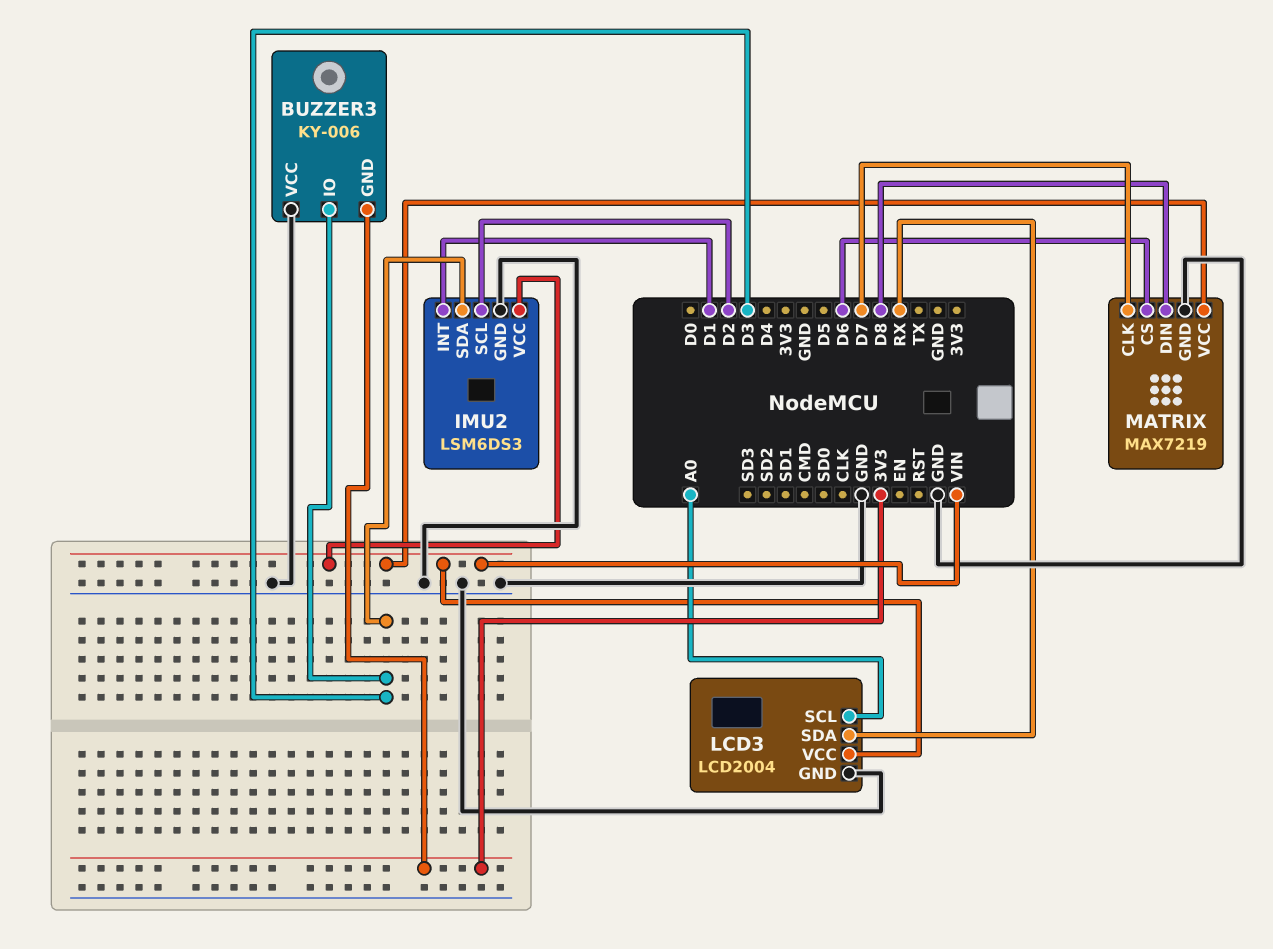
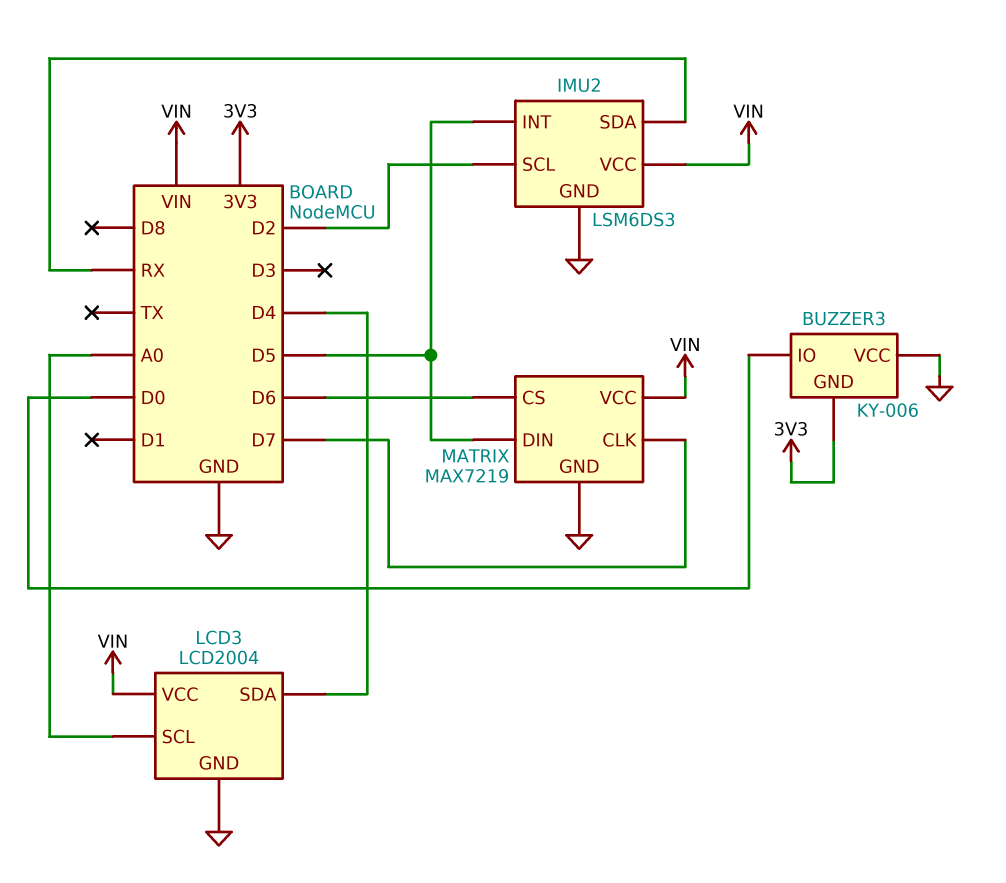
BUZZER3 pin IO: D3 -> D0
IMU2 pin INT: D1 -> D5
IMU2 pin SDA: D3 -> RX
LCD3 pin SDA: RX -> D4
MATRIX pin DIN: D8 -> D5

